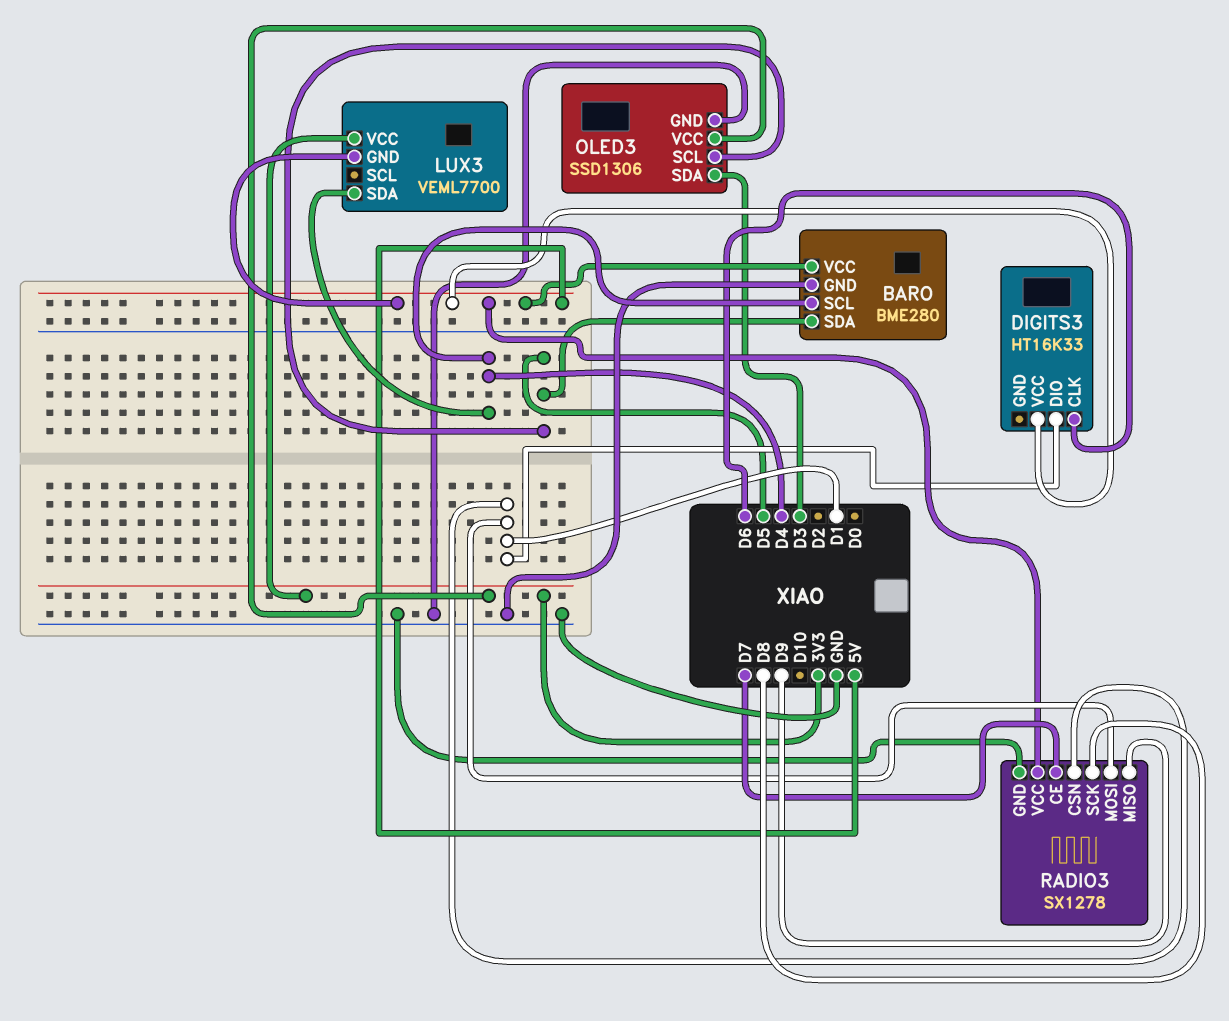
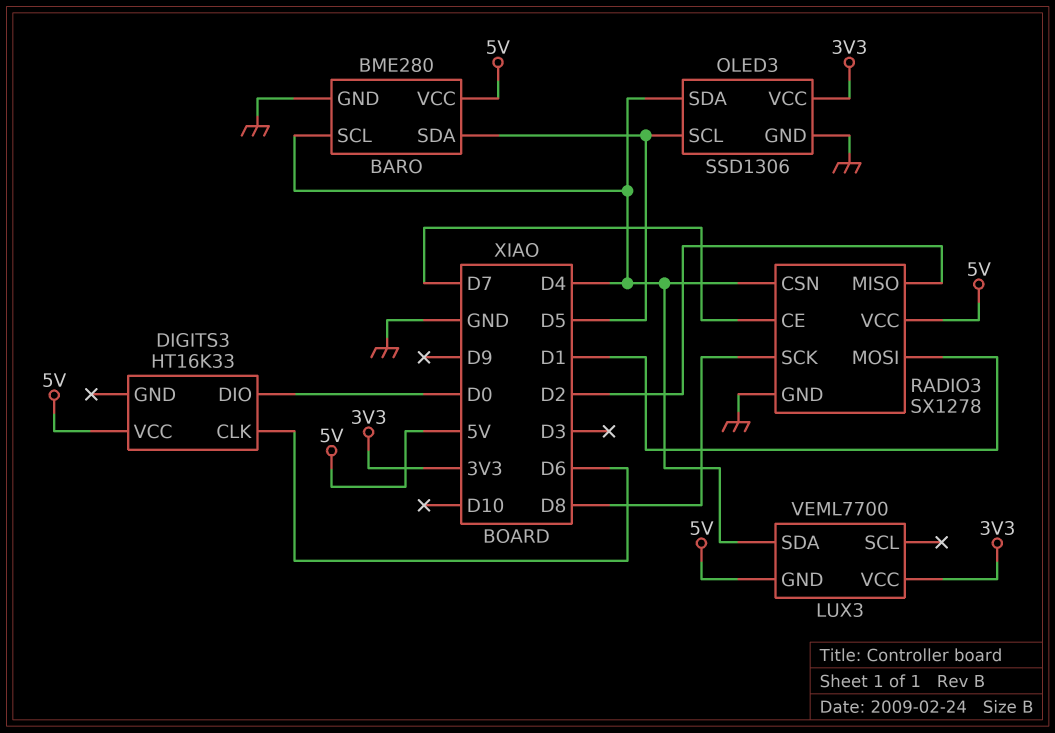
DIGITS3 pin DIO: D1 -> D0
OLED3 pin SDA: D3 -> D4
RADIO3 pin CSN: D1 -> D4
RADIO3 pin MISO: D9 -> D2

